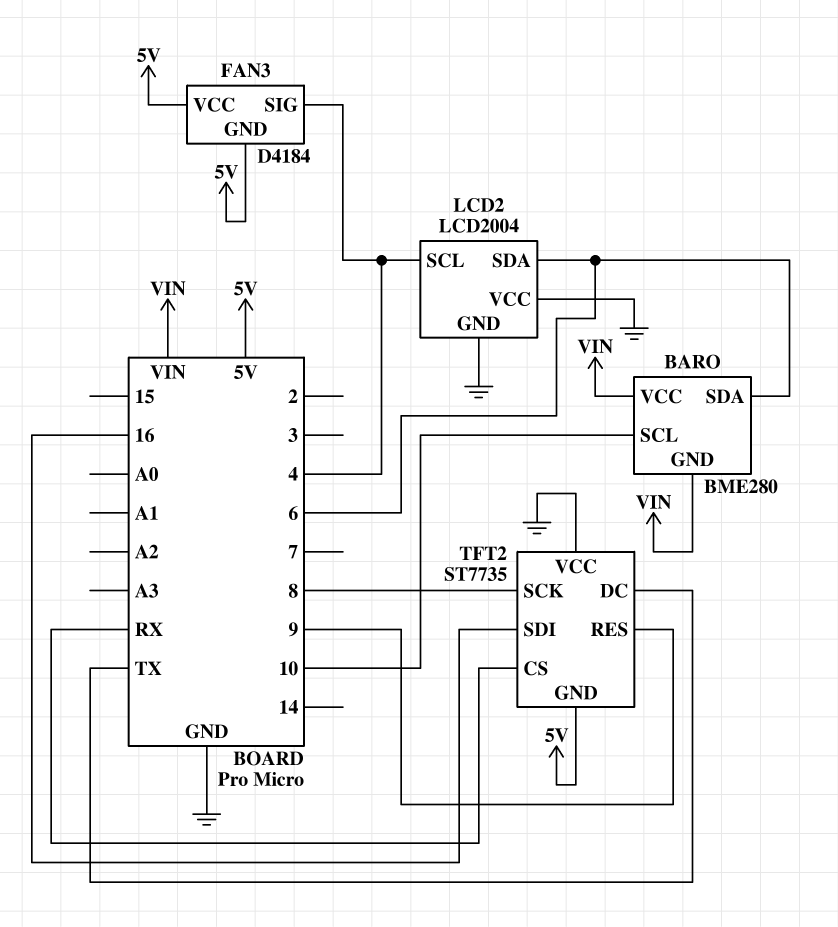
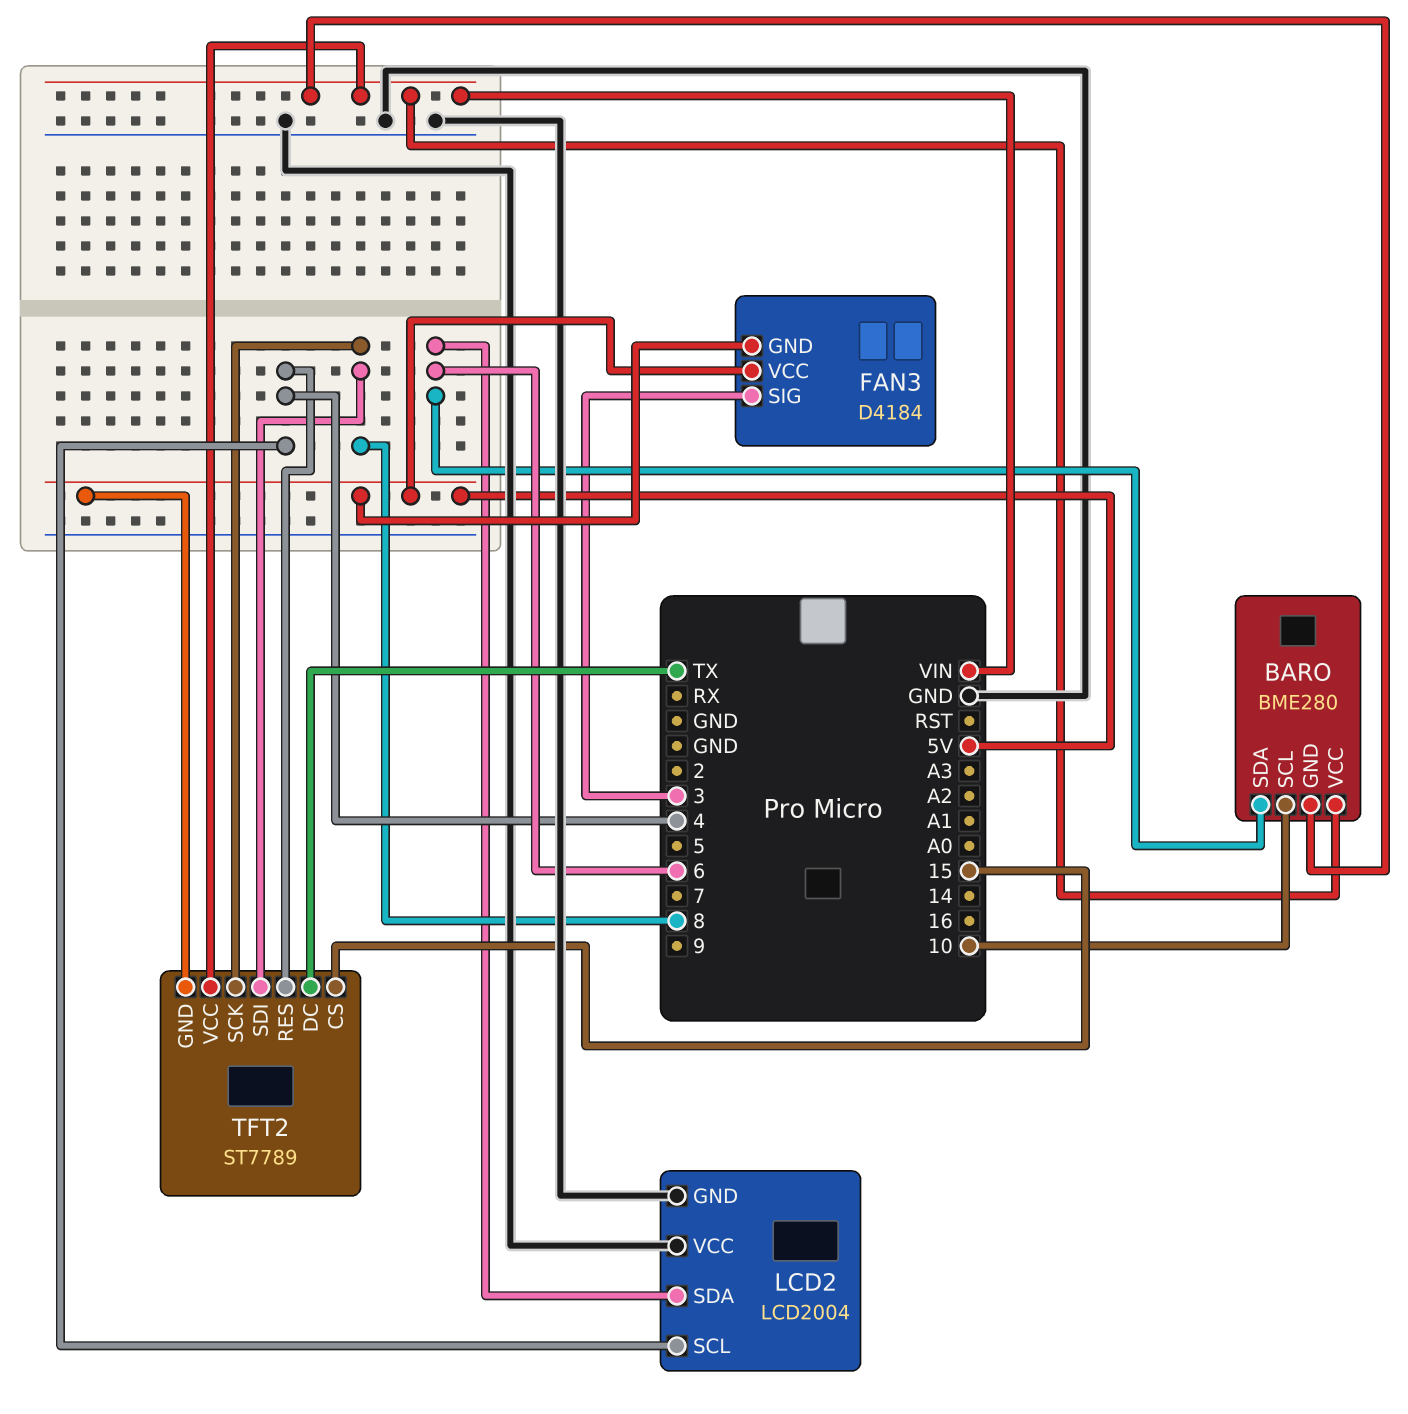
FAN3 pin SIG: 4 -> 3
TFT2: ST7735 -> ST7789
TFT2 pin CS: RX -> 15
TFT2 pin RES: 9 -> 4
TFT2 pin SDI: 16 -> 8
TFT2 pin VCC: GND -> VIN

